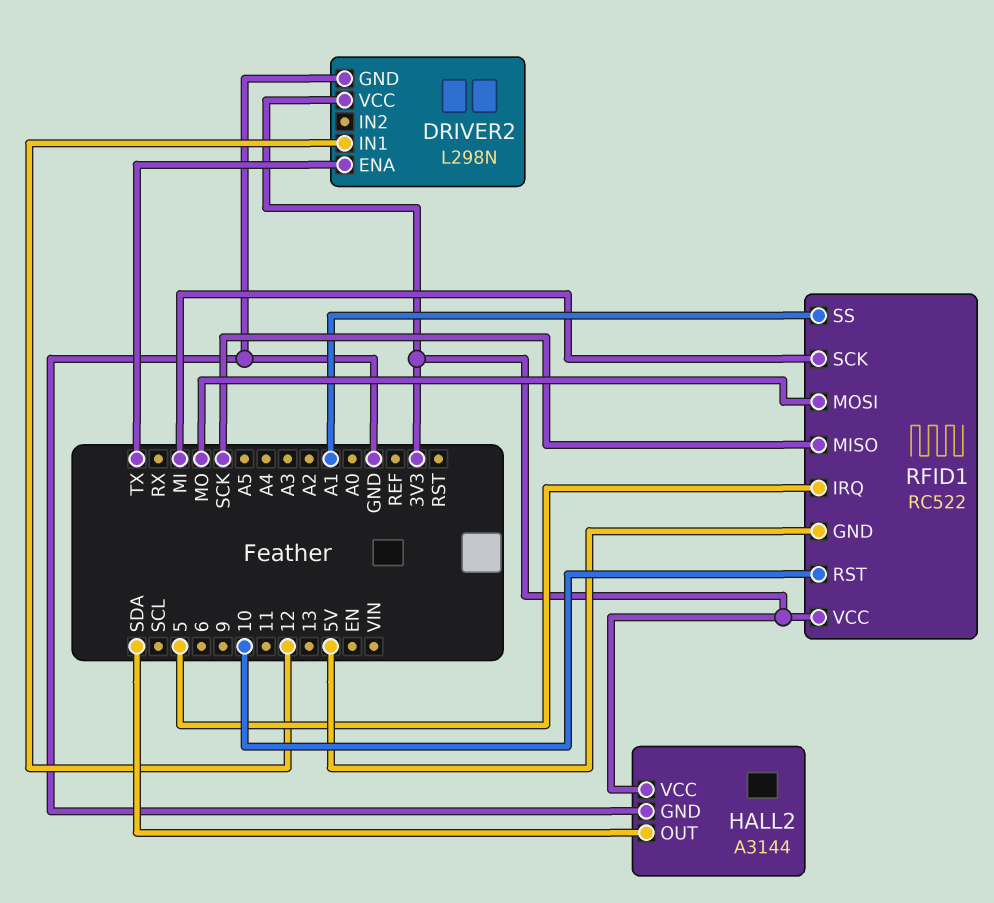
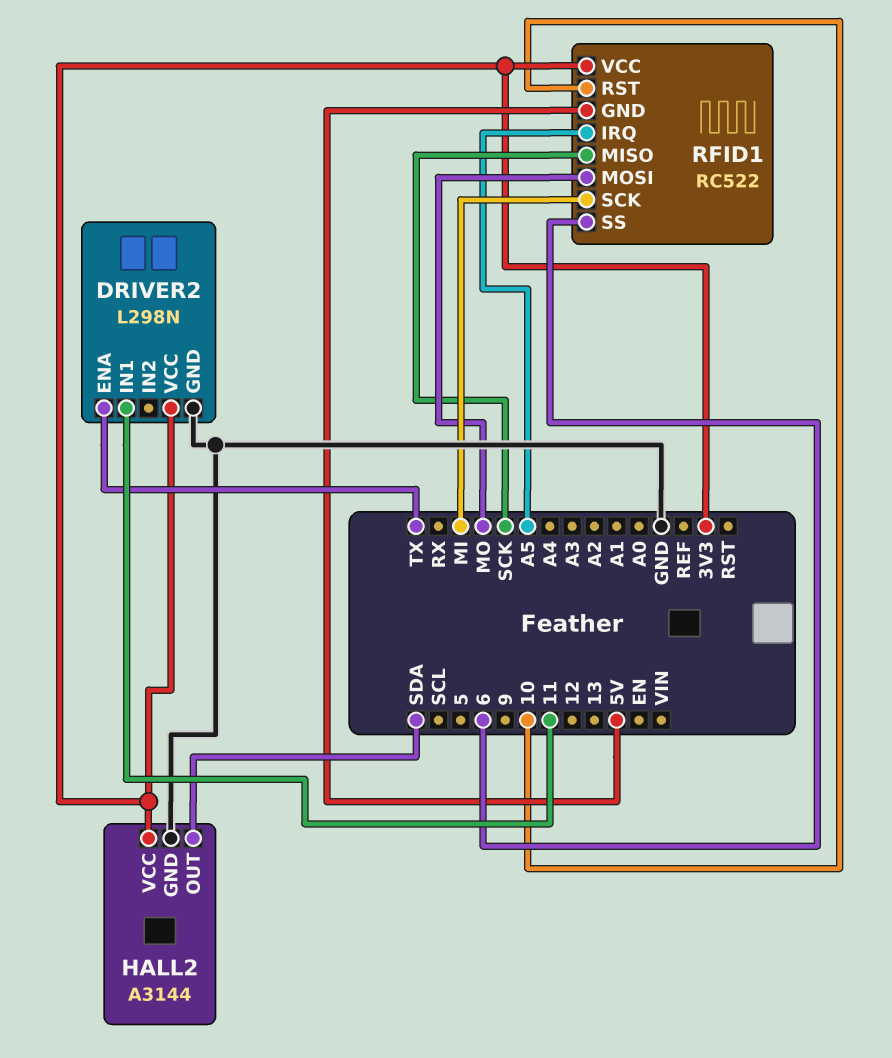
DRIVER2 pin IN1: 12 -> 11
RFID1 pin IRQ: 5 -> A5
RFID1 pin SS: A1 -> 6

